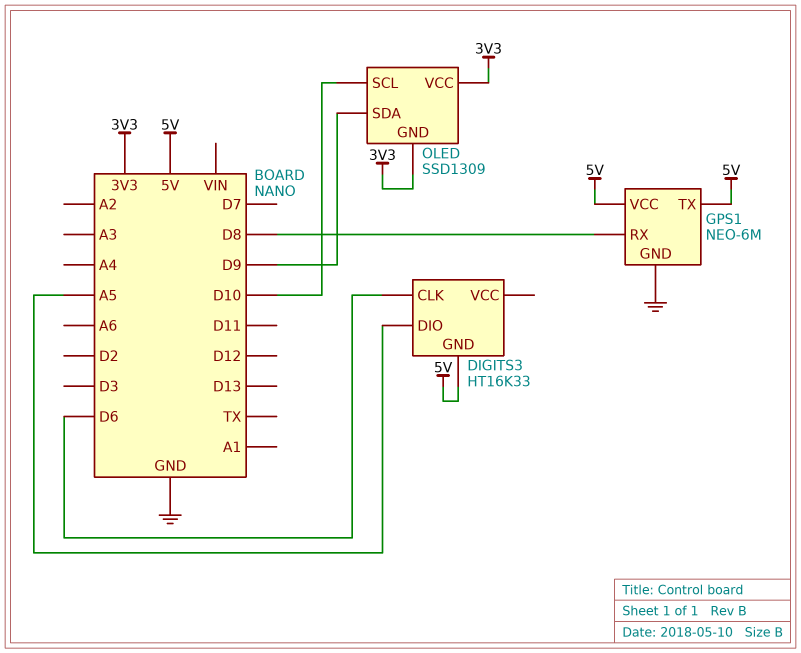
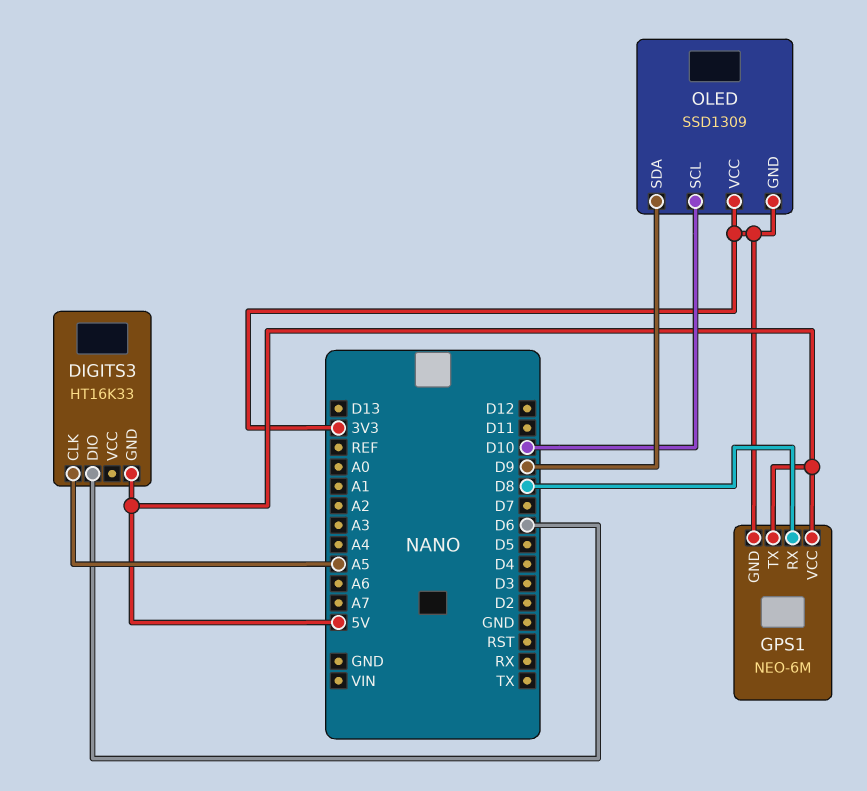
DIGITS3 pin CLK: D6 -> A5
DIGITS3 pin DIO: A5 -> D6
GPS1 pin GND: GND -> 3V3

